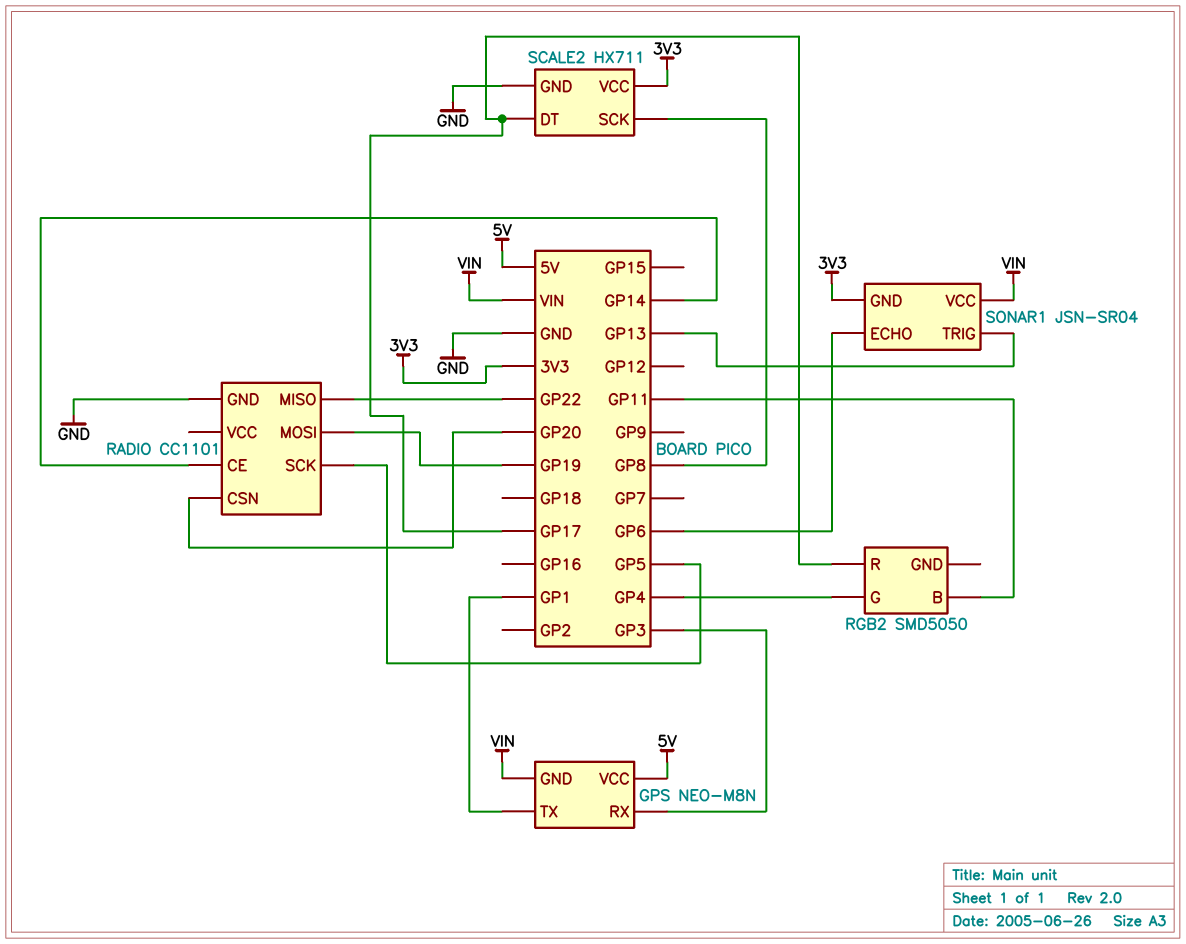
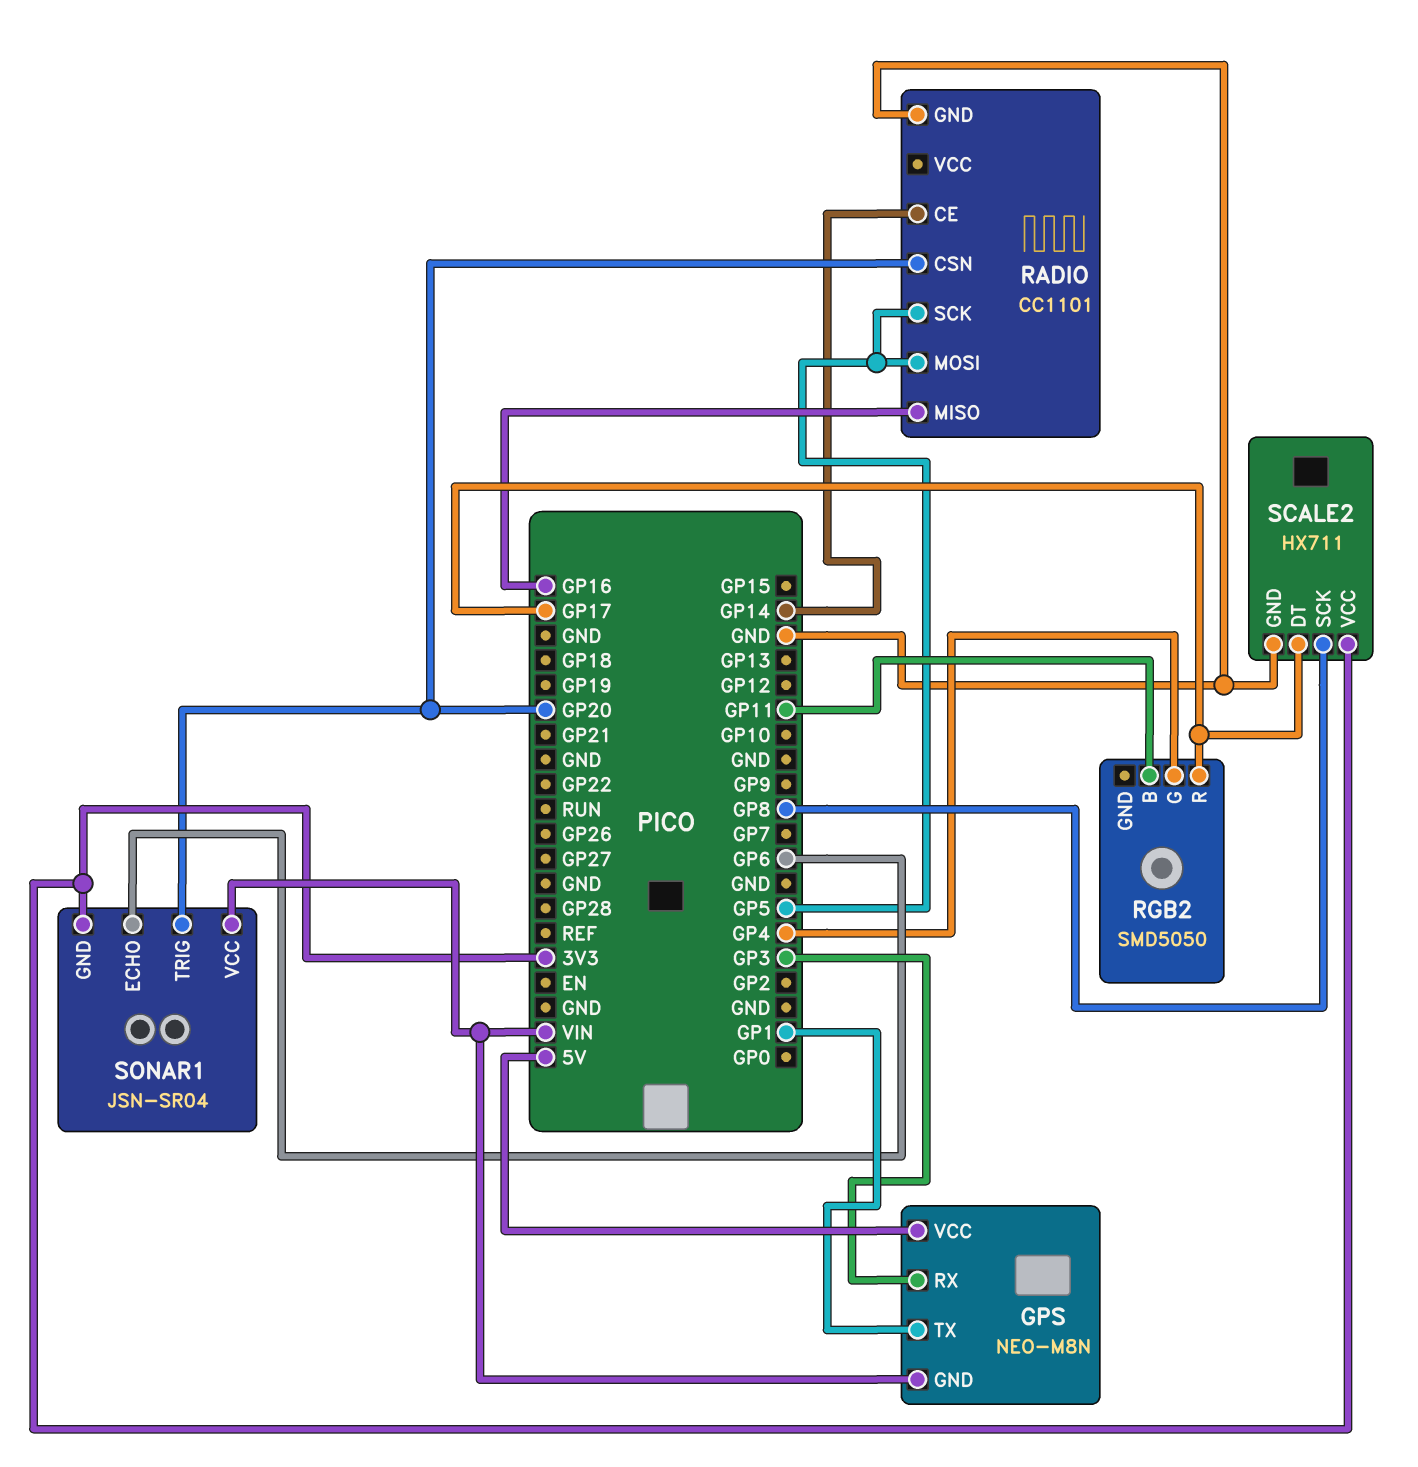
RADIO pin MISO: GP22 -> GP16
RADIO pin MOSI: GP19 -> GP5
SONAR1 pin TRIG: GP13 -> GP20

